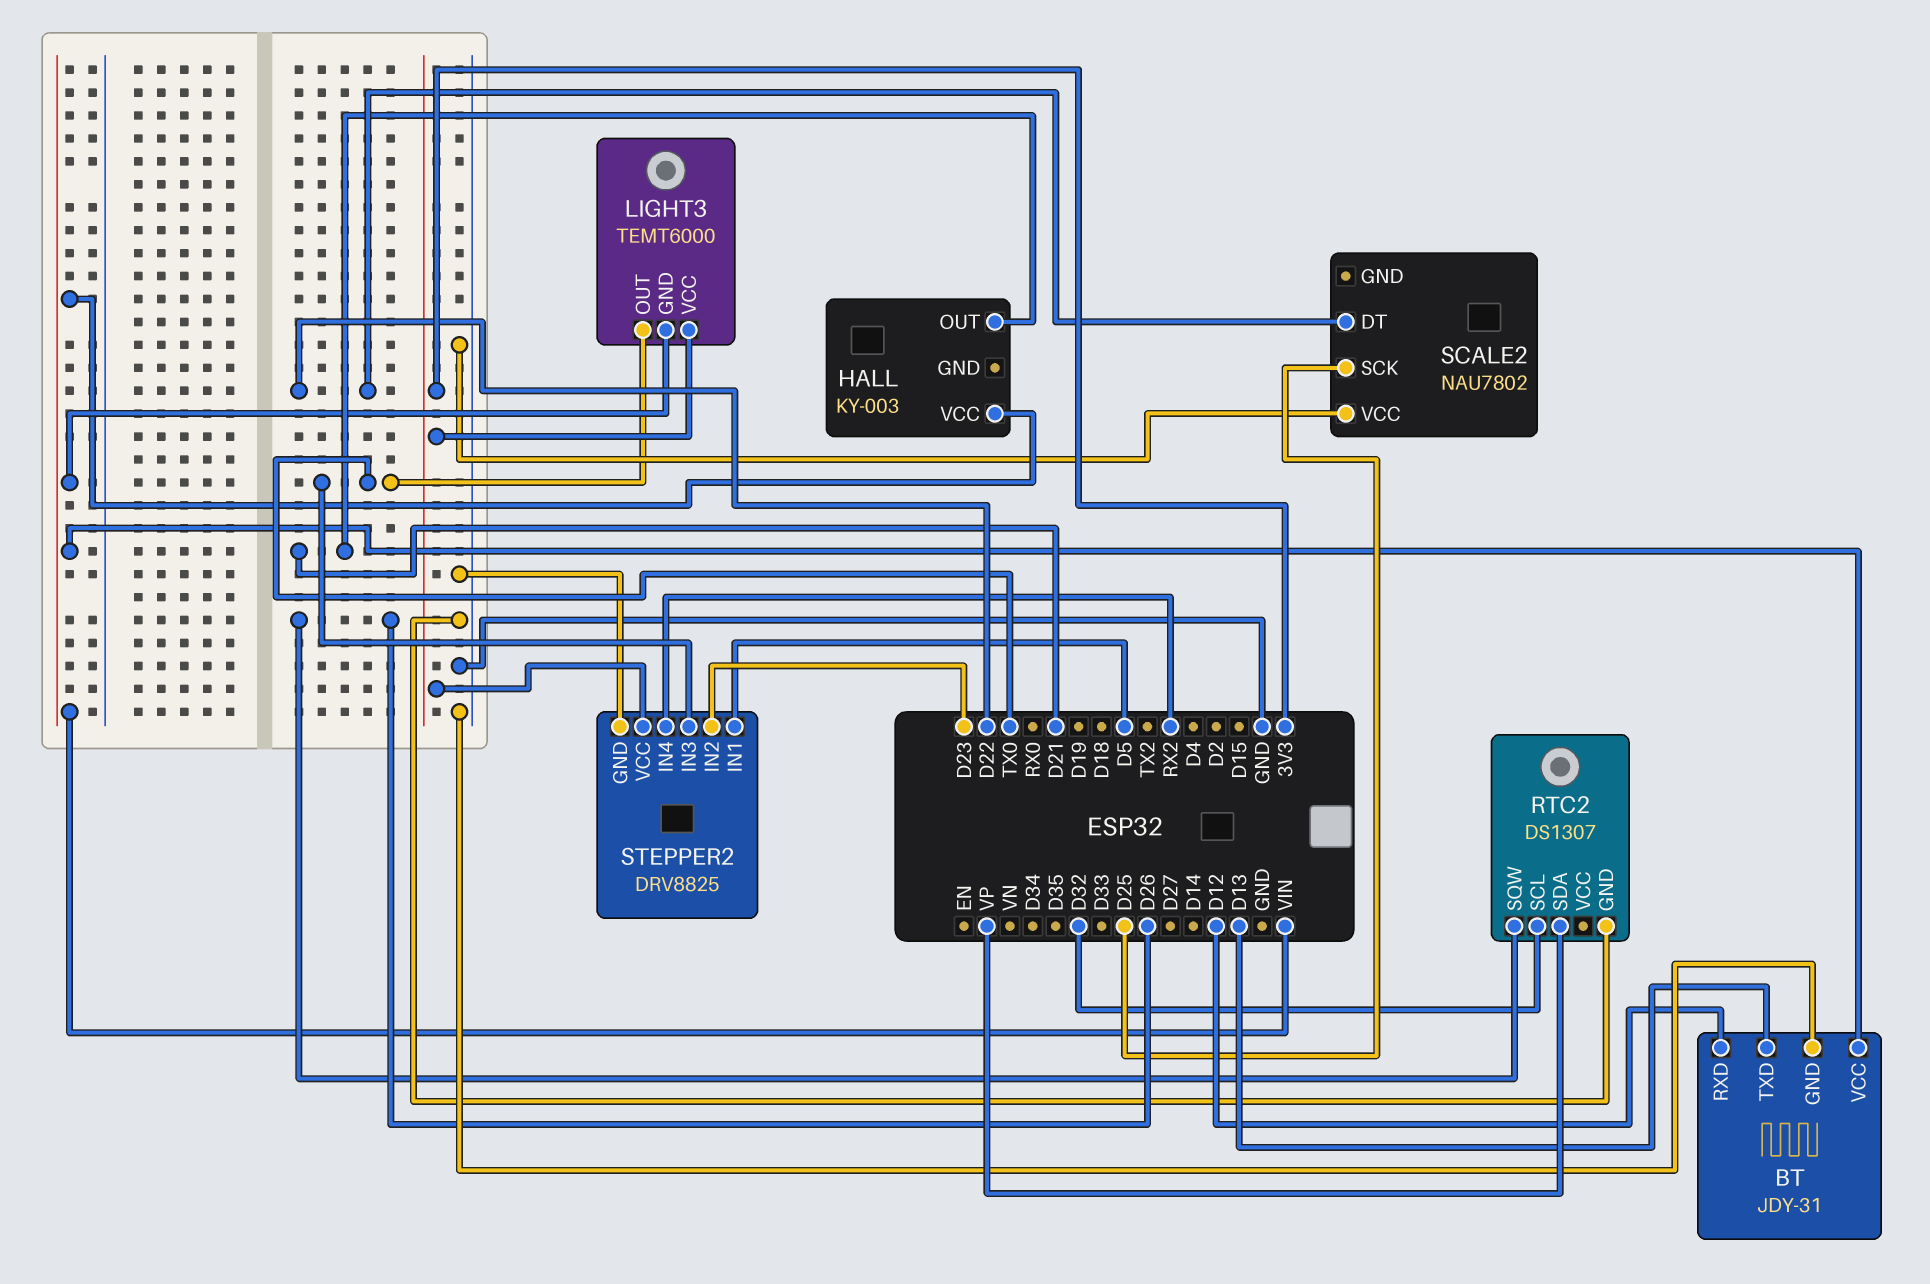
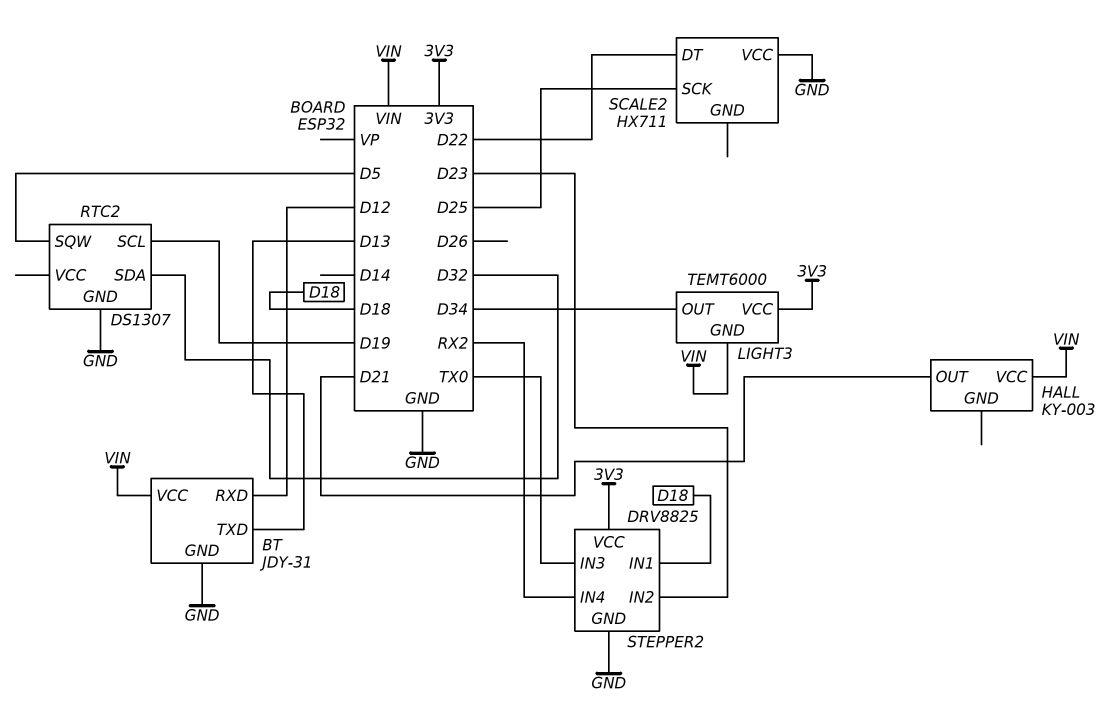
LIGHT3 pin OUT: TX0 -> D34
RTC2 pin SCL: D32 -> D19
RTC2 pin SDA: VP -> D32
RTC2 pin SQW: D26 -> D5
SCALE2: NAU7802 -> HX711
STEPPER2 pin IN1: D5 -> D18

